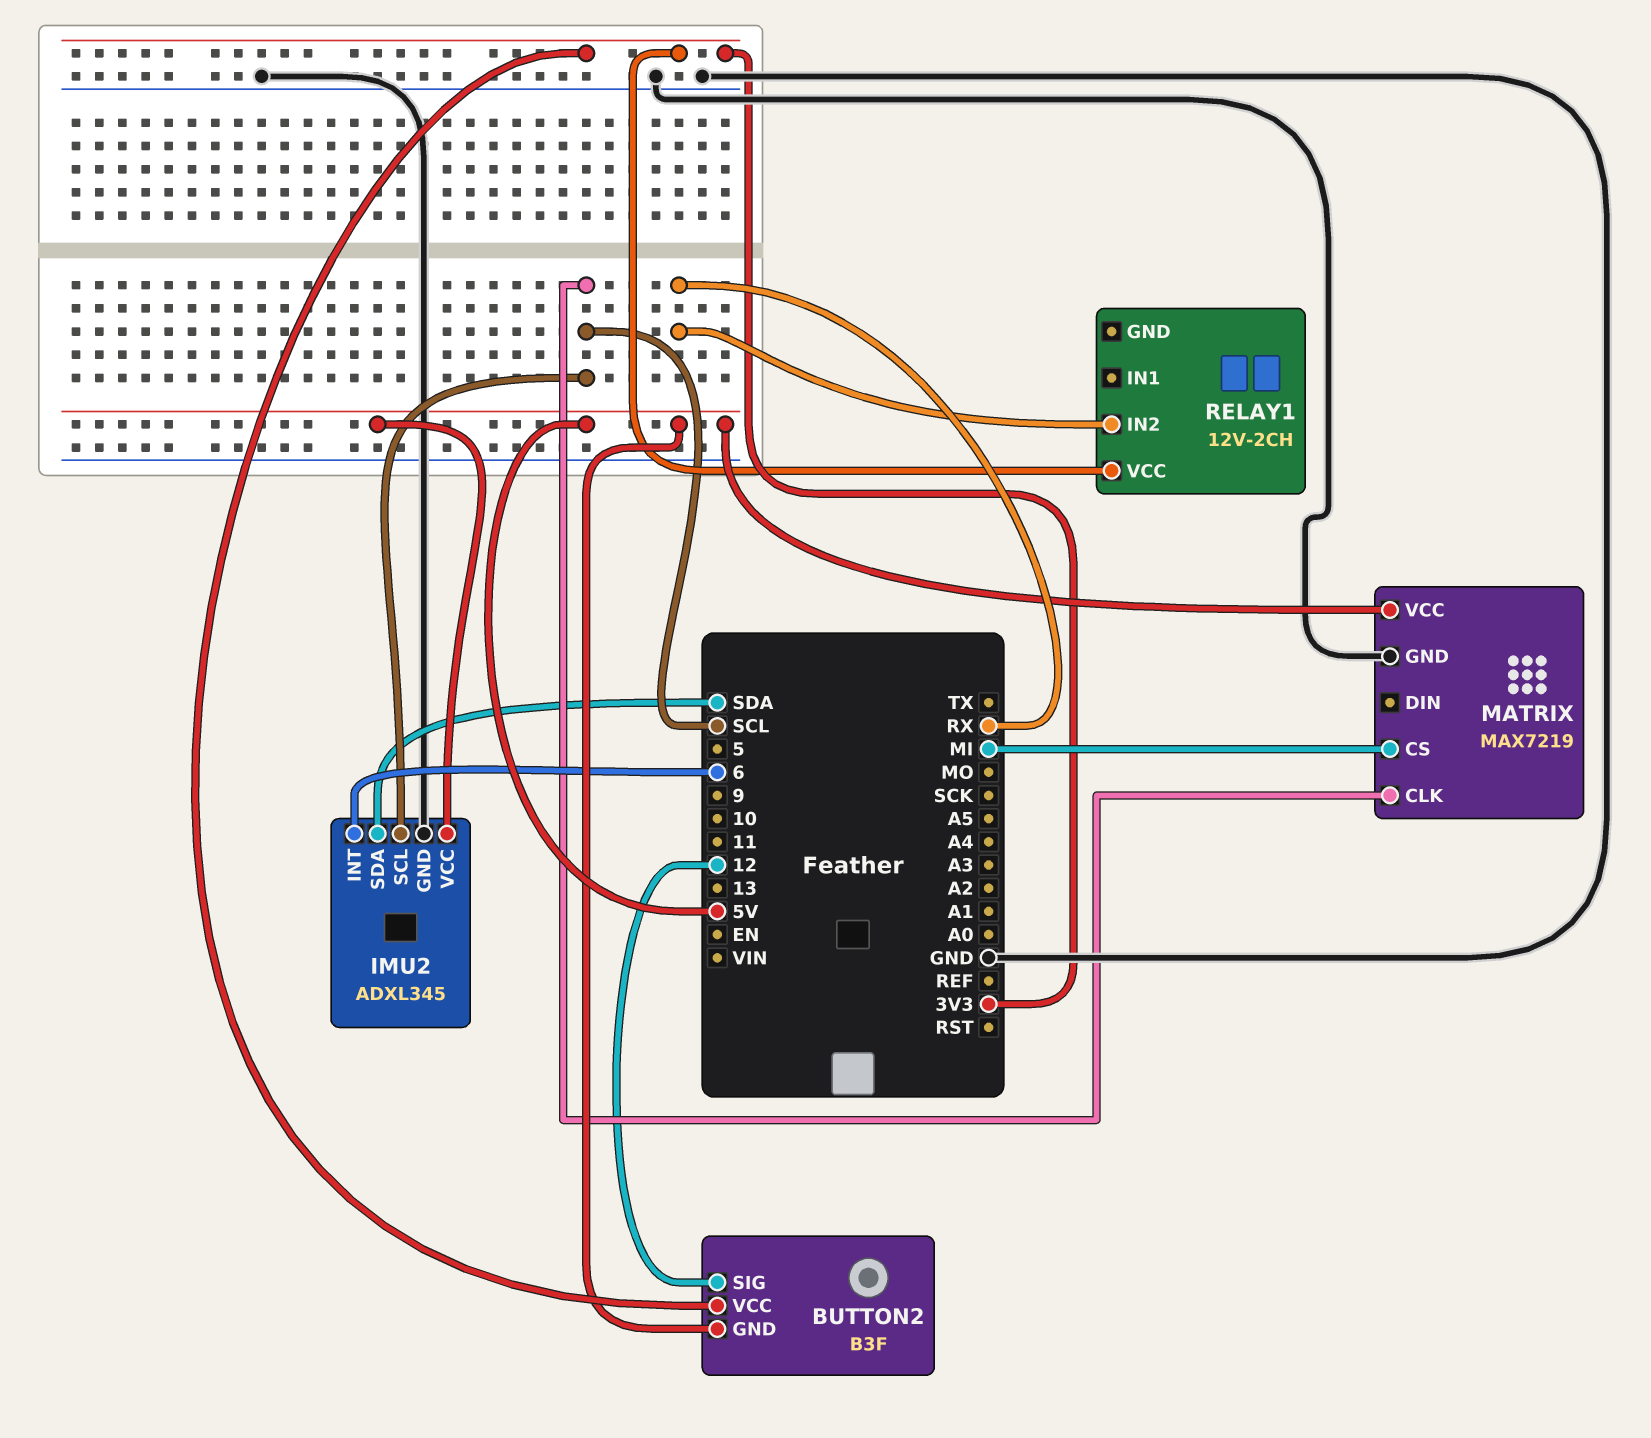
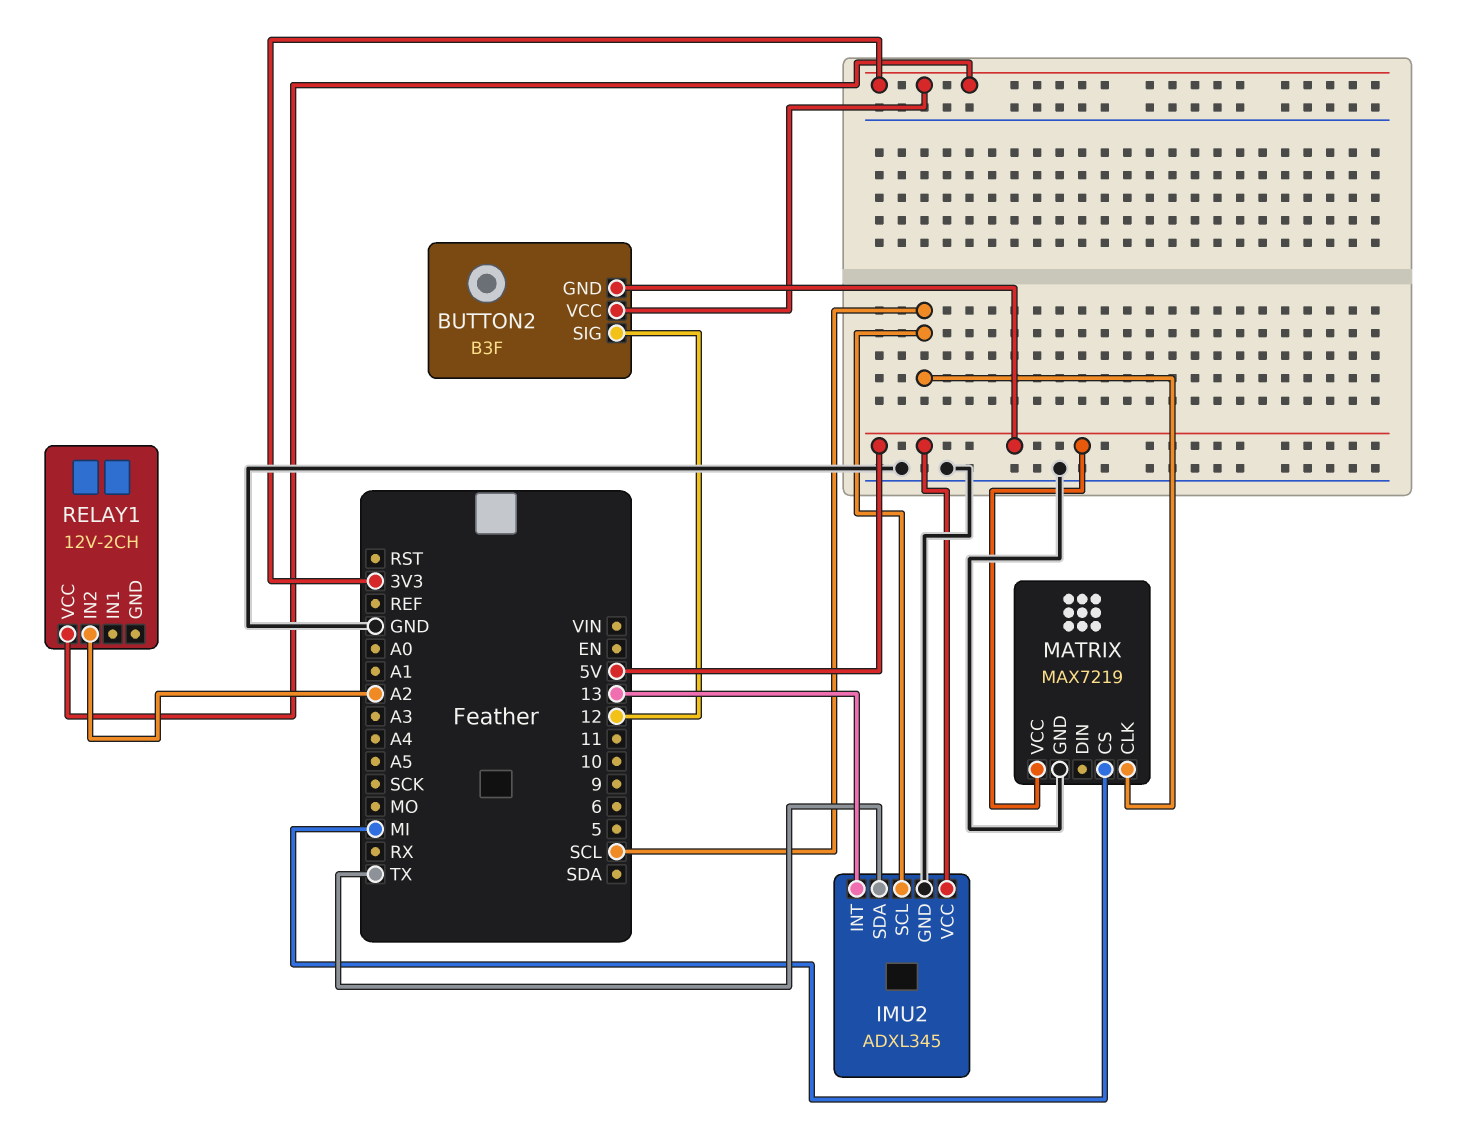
IMU2 pin INT: 6 -> 13
IMU2 pin SDA: SDA -> TX
RELAY1 pin IN2: RX -> A2

